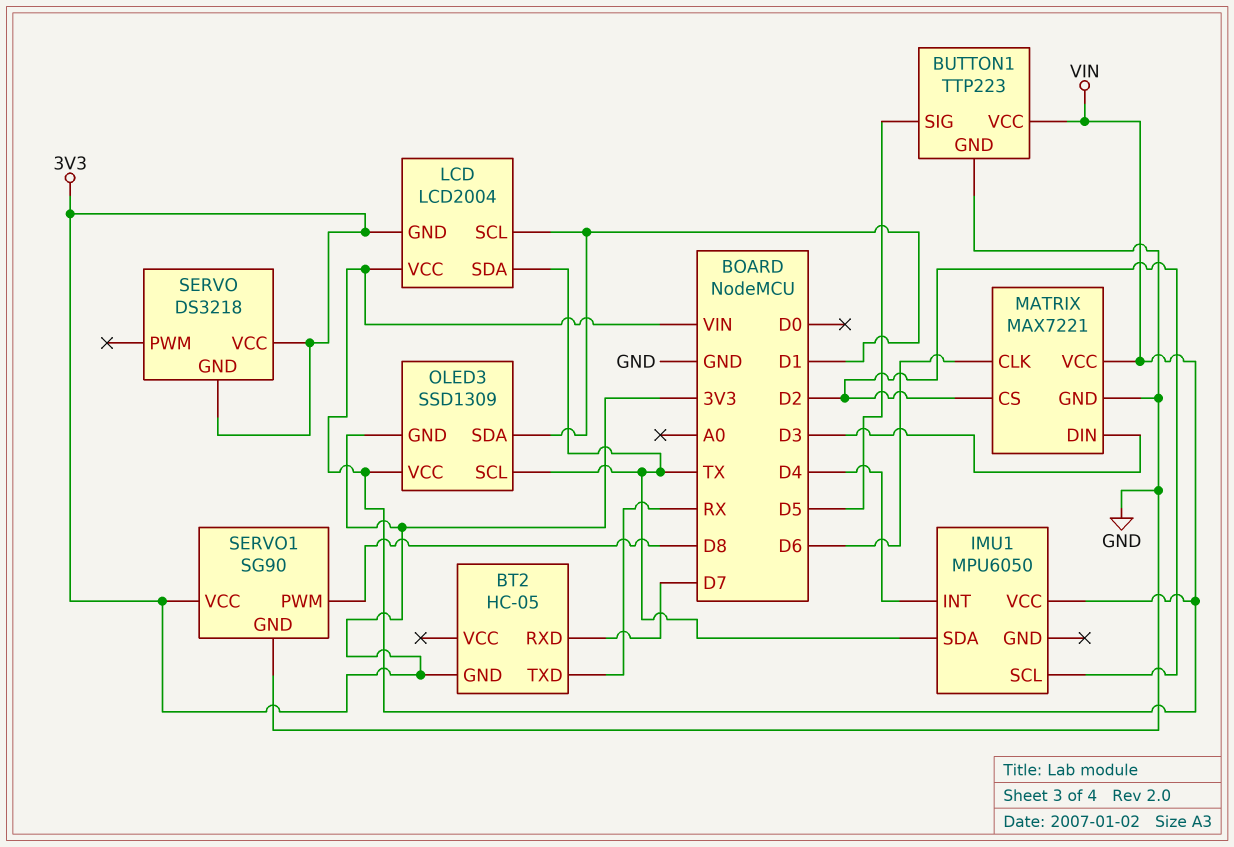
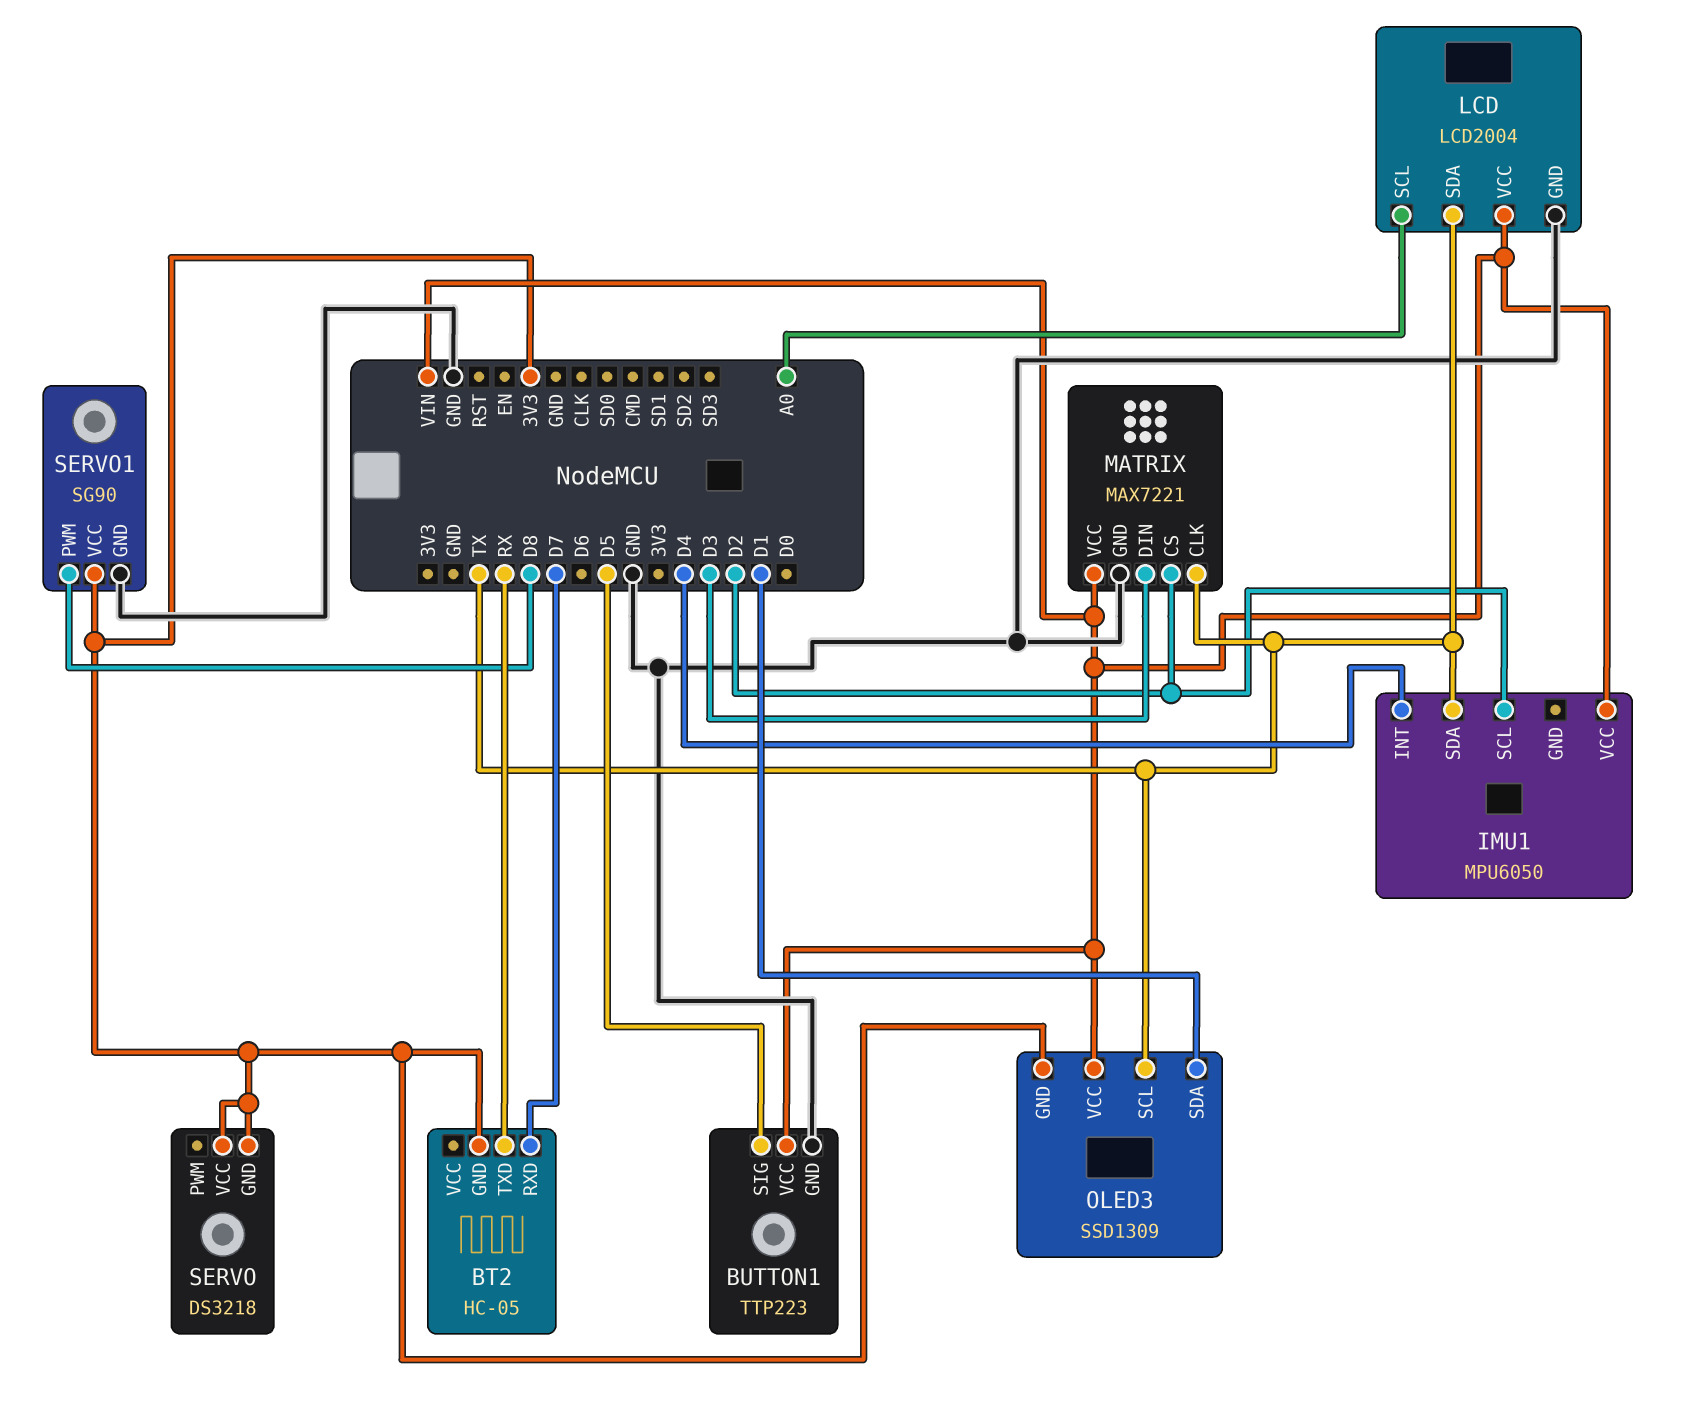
LCD pin GND: 3V3 -> GND
LCD pin SCL: D1 -> A0
MATRIX pin CLK: D6 -> TX

